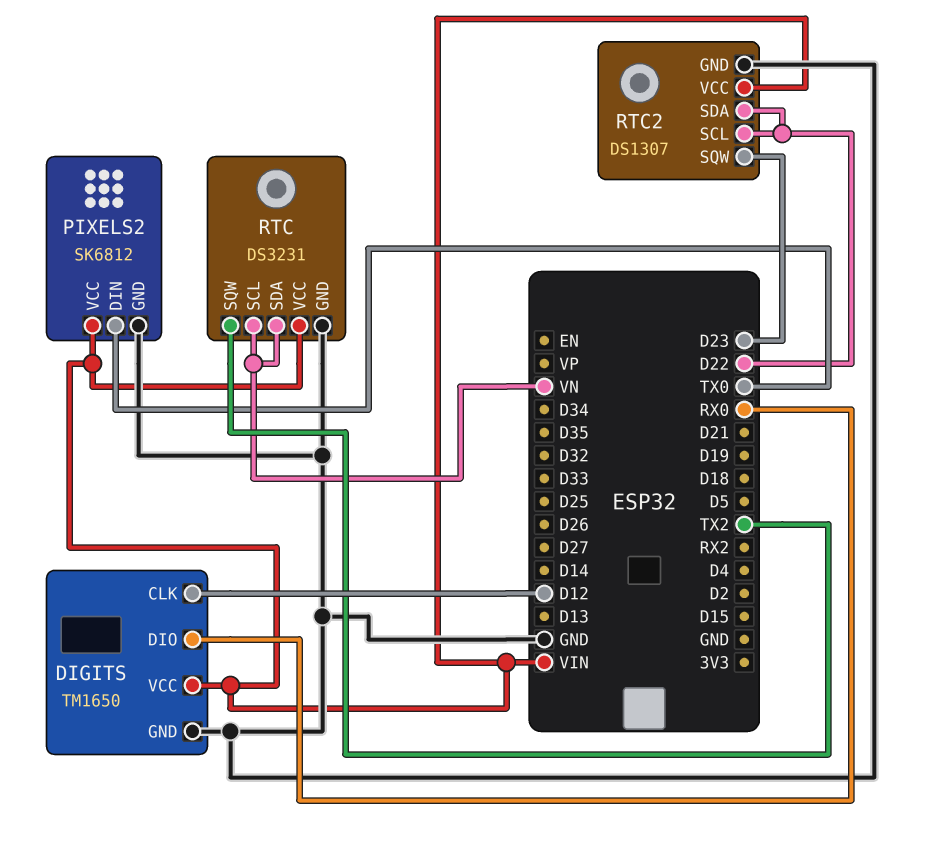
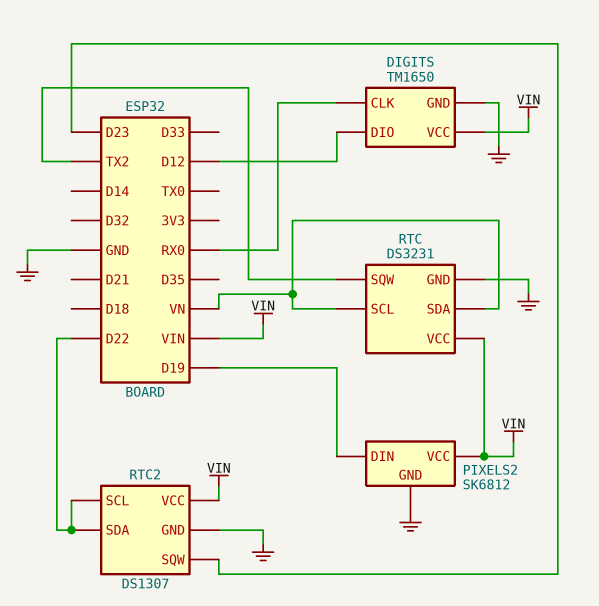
DIGITS pin CLK: D12 -> RX0
DIGITS pin DIO: RX0 -> D12
PIXELS2 pin DIN: TX0 -> D19

